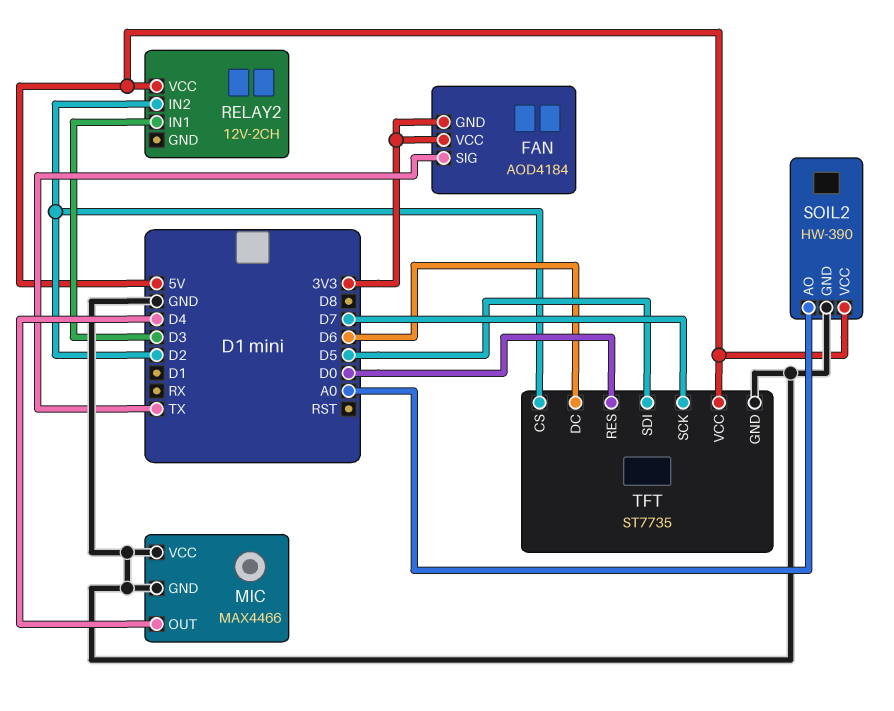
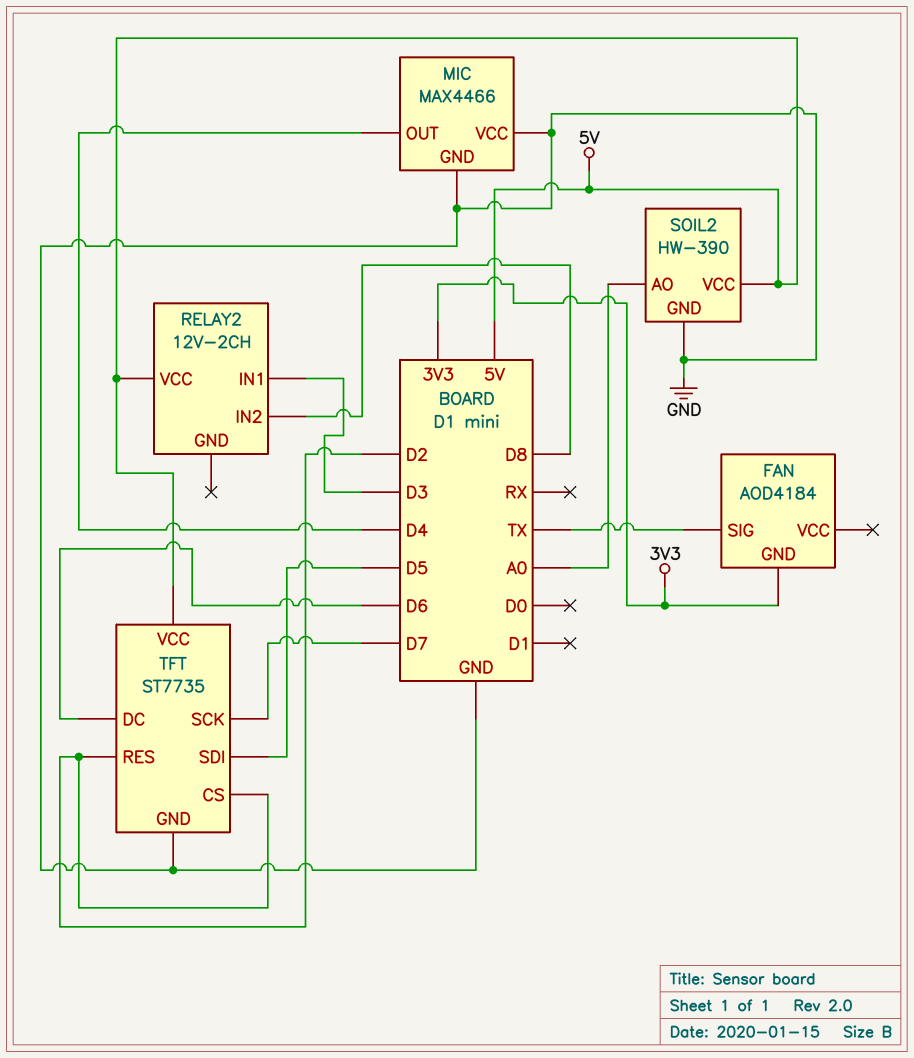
FAN pin VCC: 3V3 -> none
RELAY2 pin IN2: D2 -> D8
TFT pin RES: D0 -> D2

